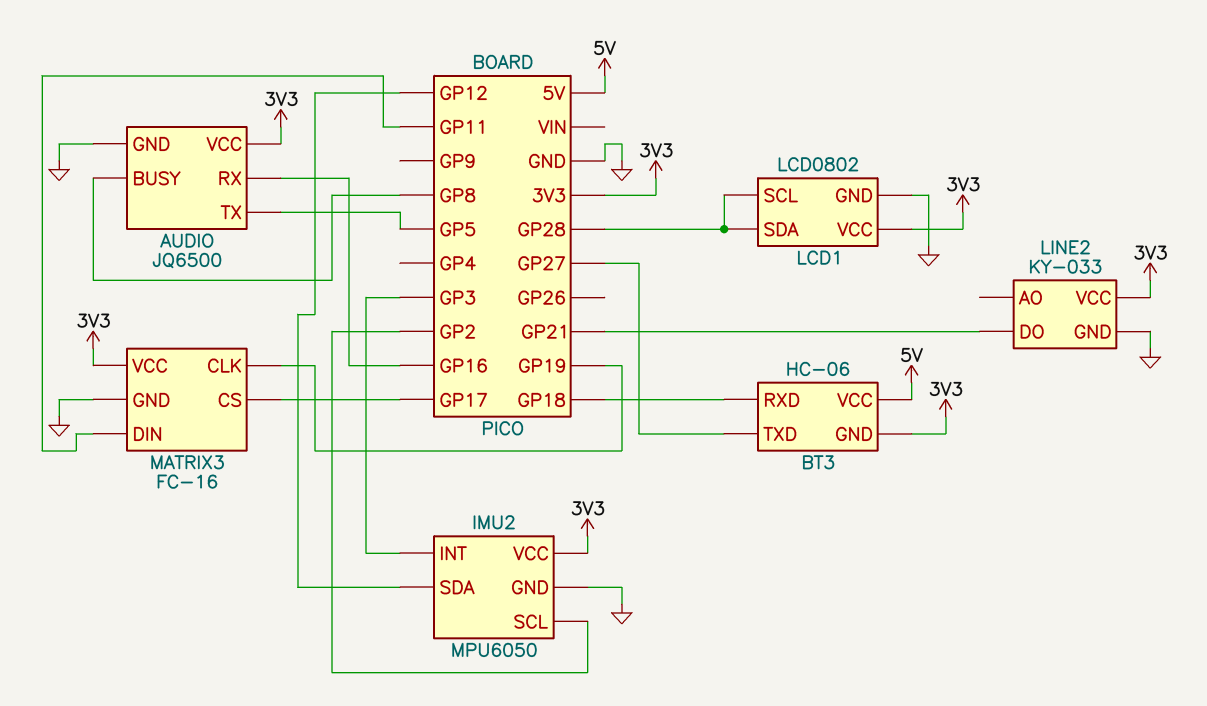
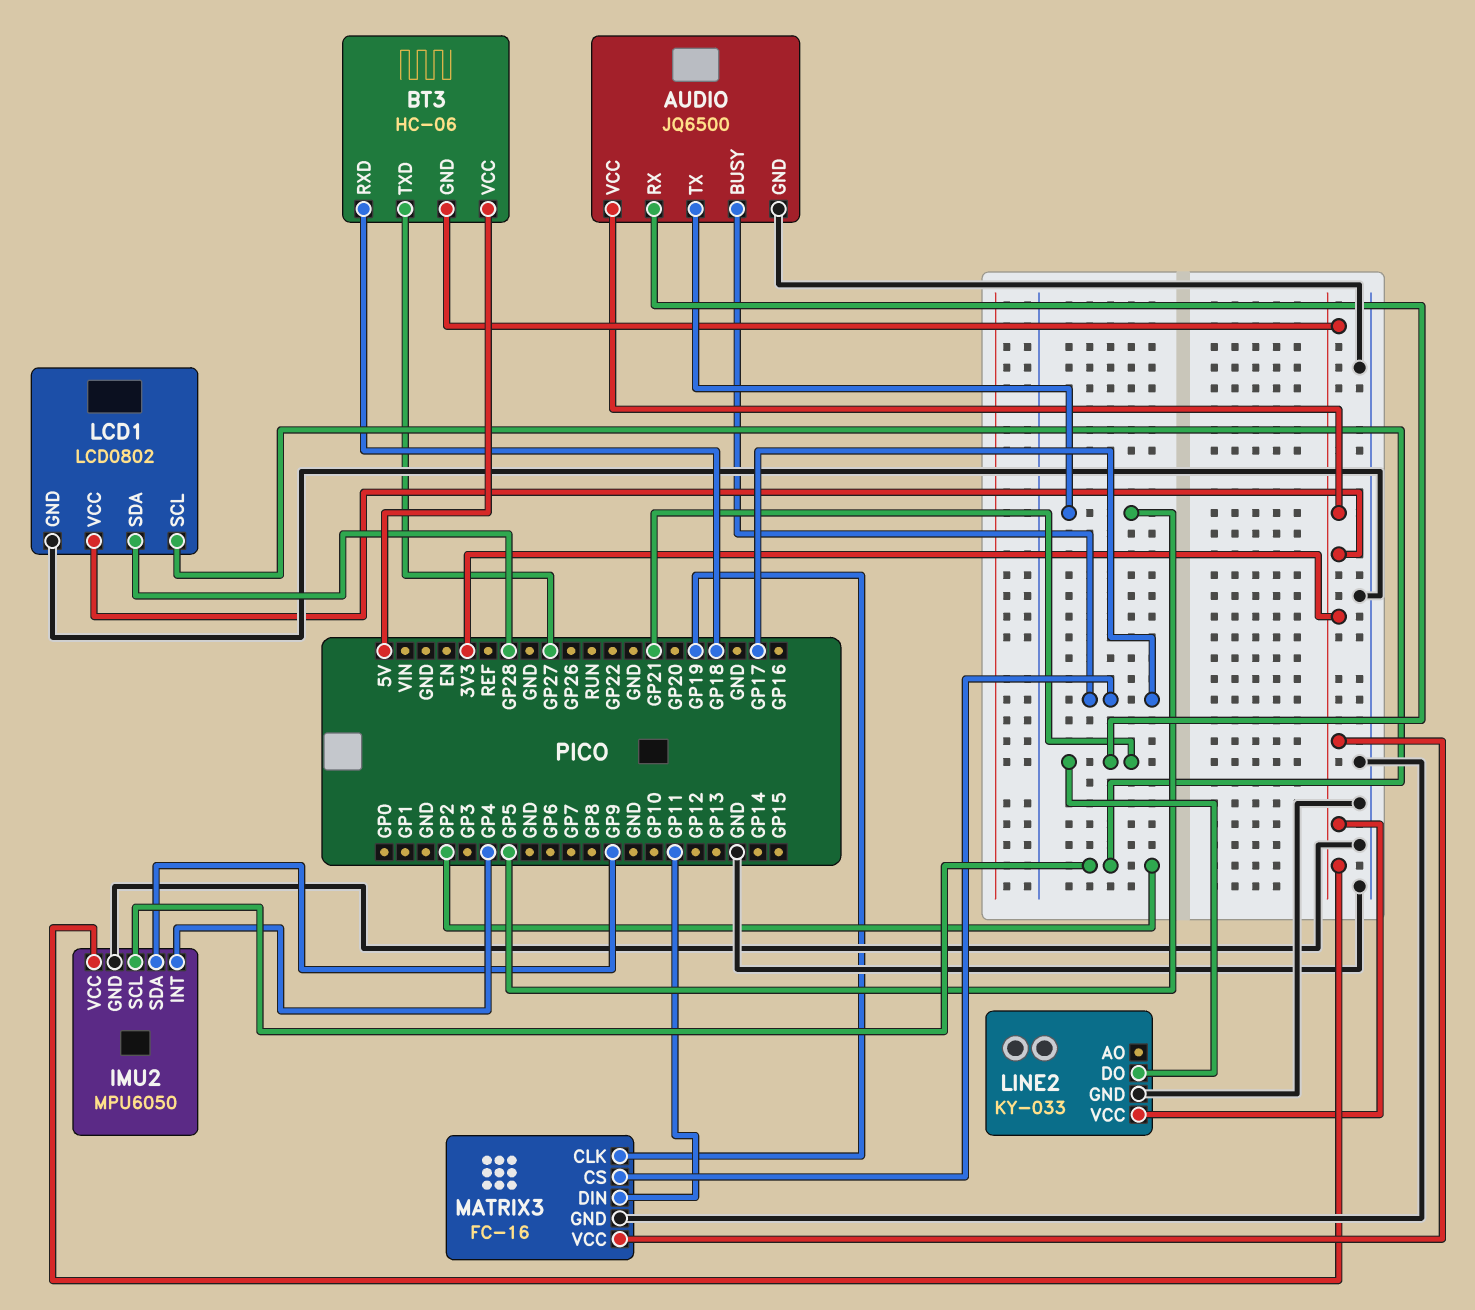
AUDIO pin BUSY: GP8 -> GP17
AUDIO pin RX: GP16 -> GP21
IMU2 pin INT: GP3 -> GP4
IMU2 pin SDA: GP12 -> GP9
LCD1 pin SCL: GP28 -> GP2

